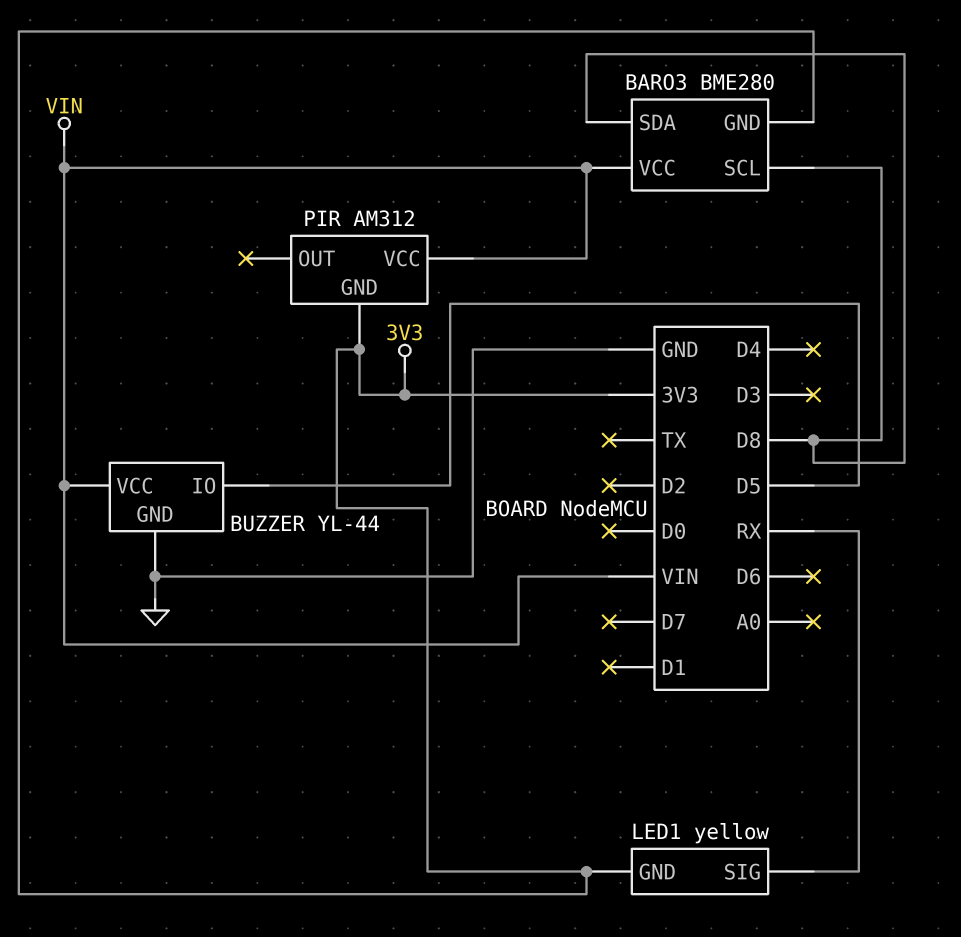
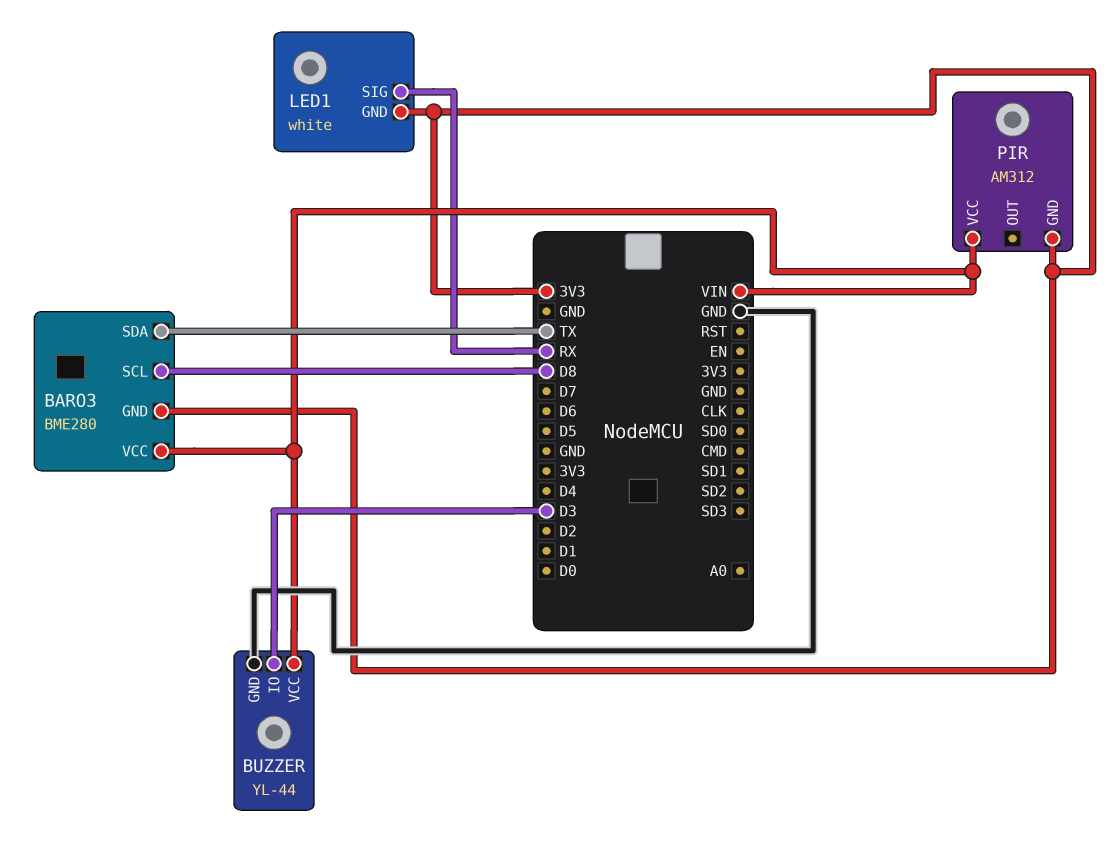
BARO3 pin SDA: D8 -> TX
BUZZER pin IO: D5 -> D3
LED1: yellow -> white

